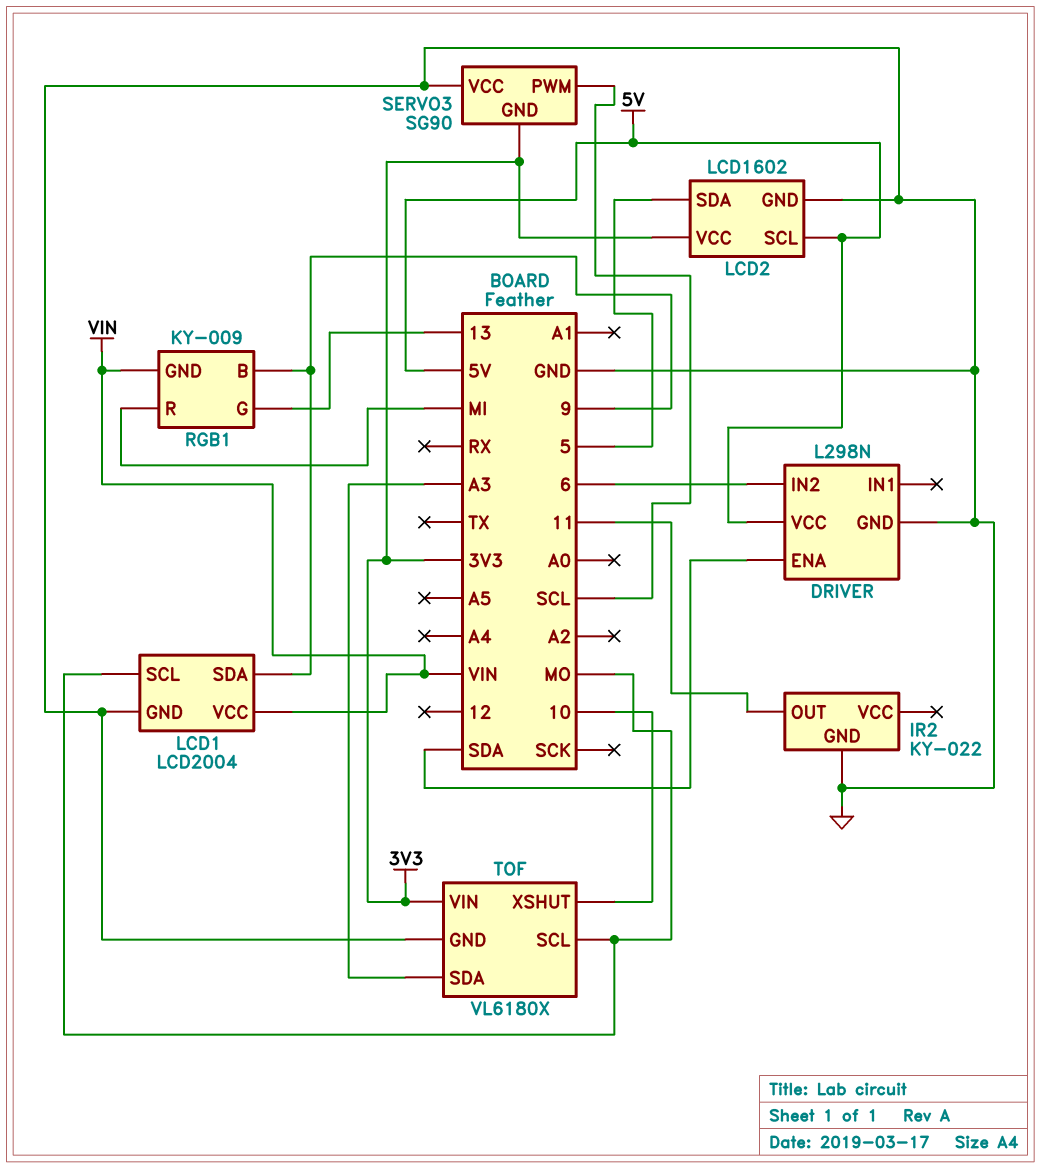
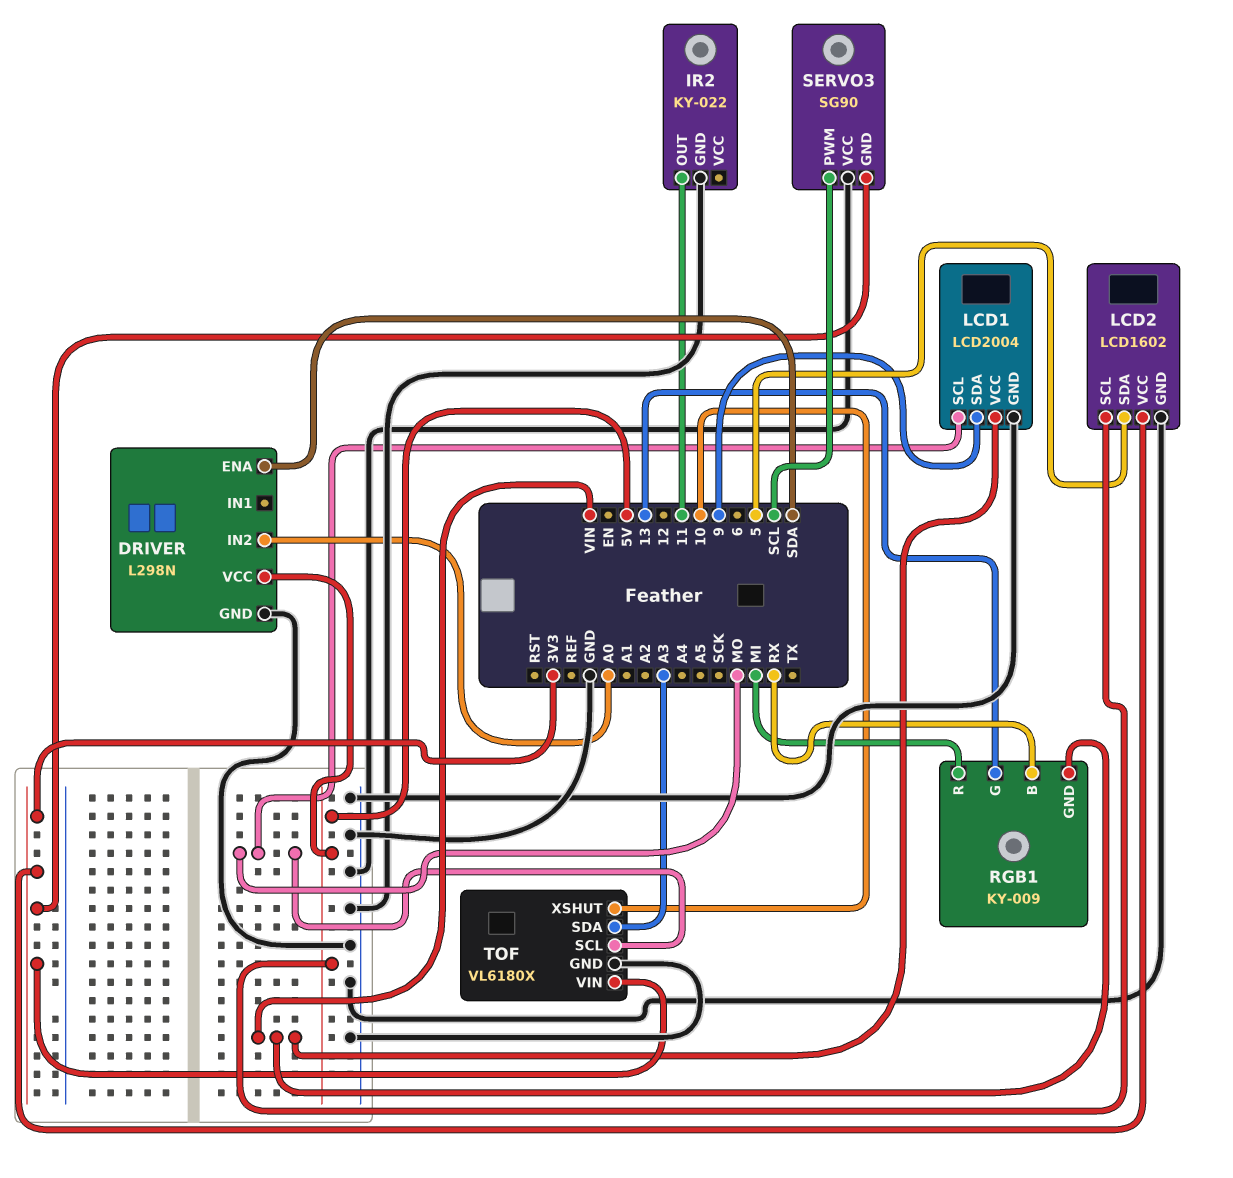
DRIVER pin IN2: 6 -> A0
RGB1 pin B: 9 -> RX

